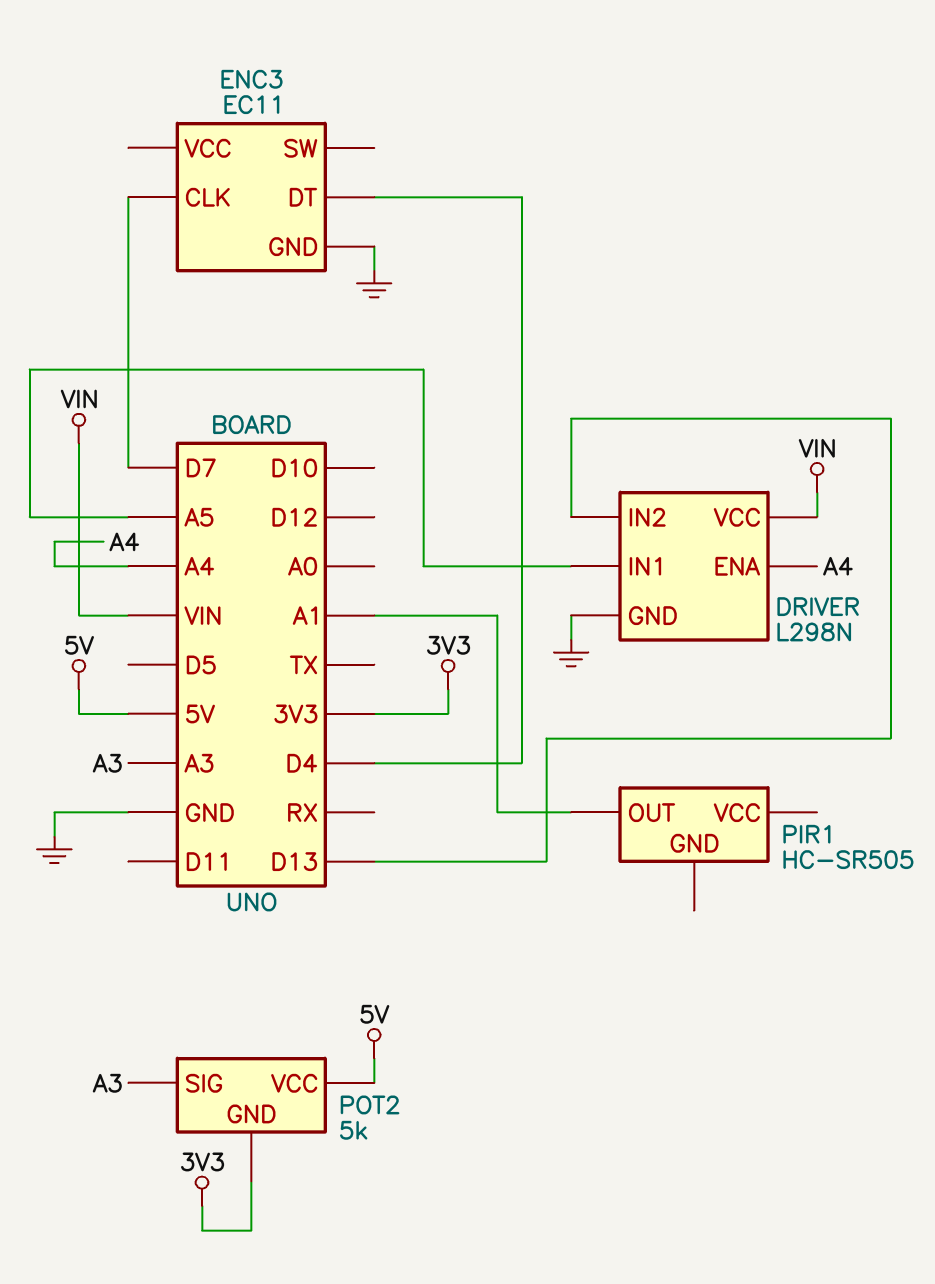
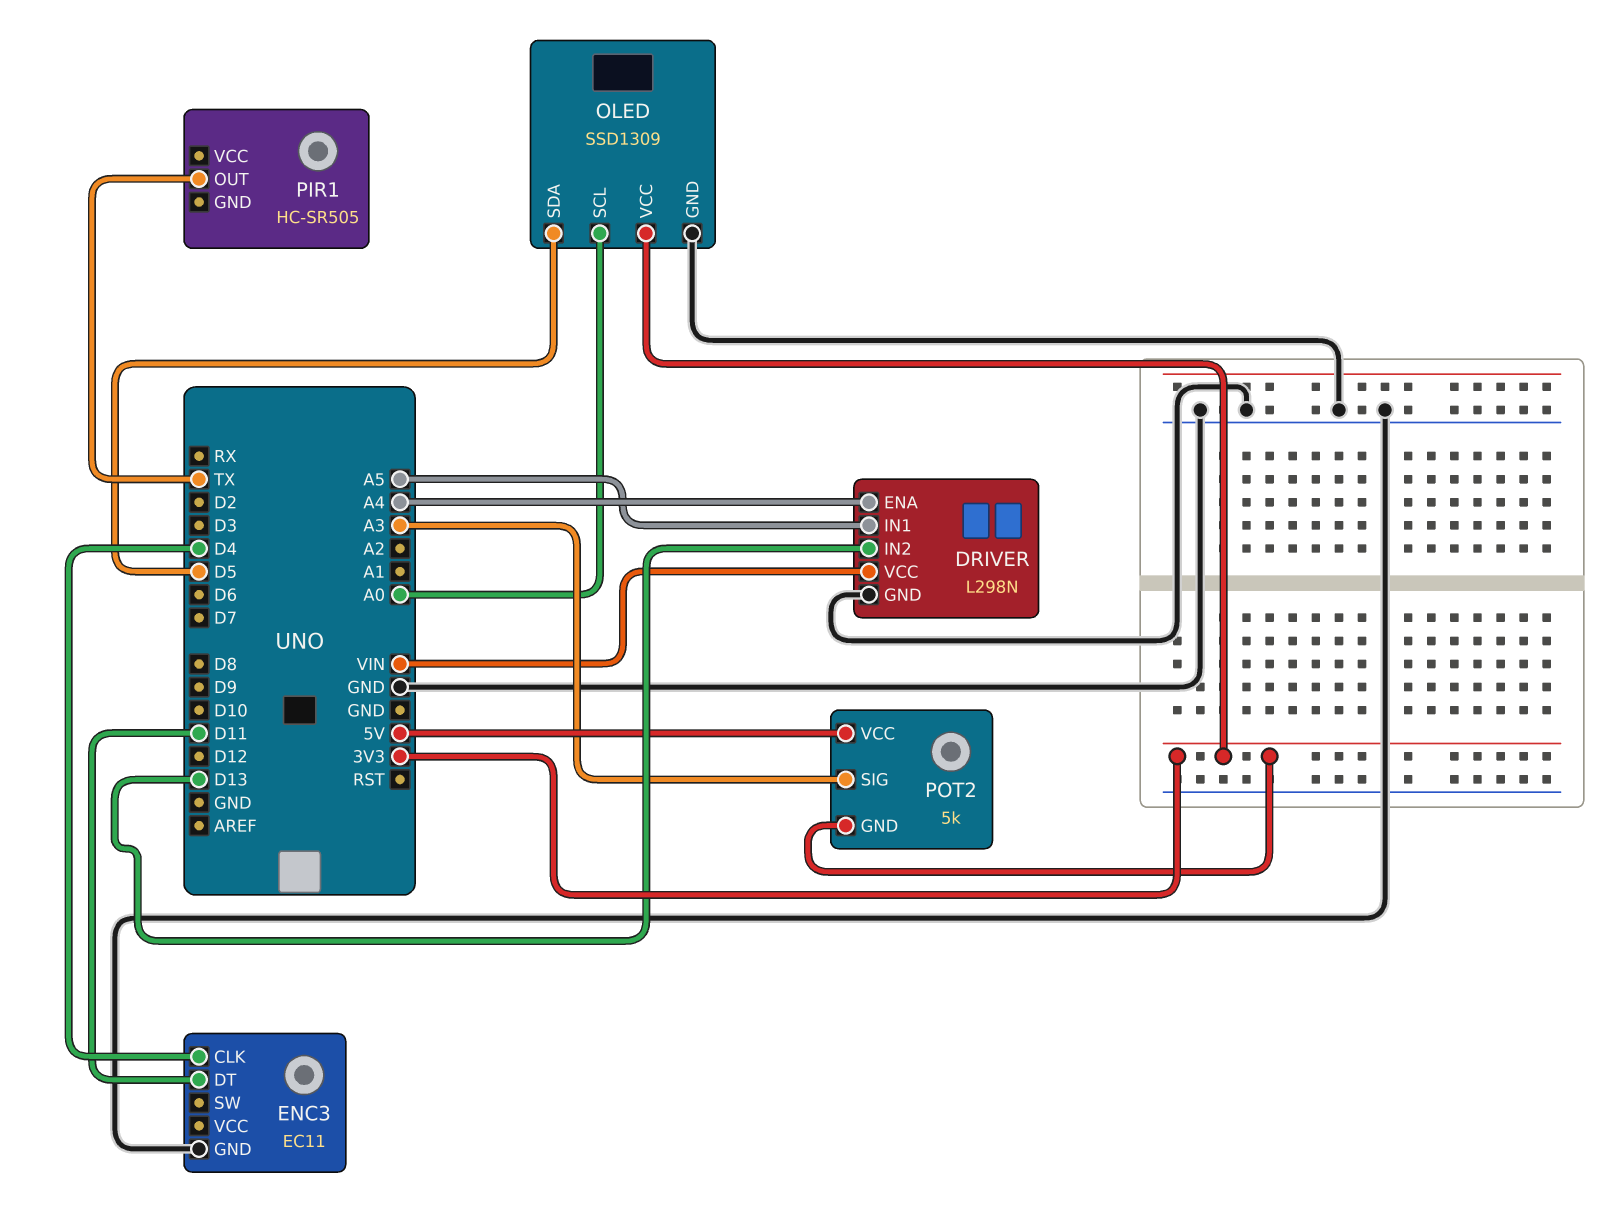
ENC3 pin CLK: D7 -> D4
ENC3 pin DT: D4 -> D11
OLED: none -> SSD1309
OLED pin GND: none -> GND
OLED pin SCL: none -> A0
OLED pin SDA: none -> D5
OLED pin VCC: none -> 3V3
PIR1 pin OUT: A1 -> TX

